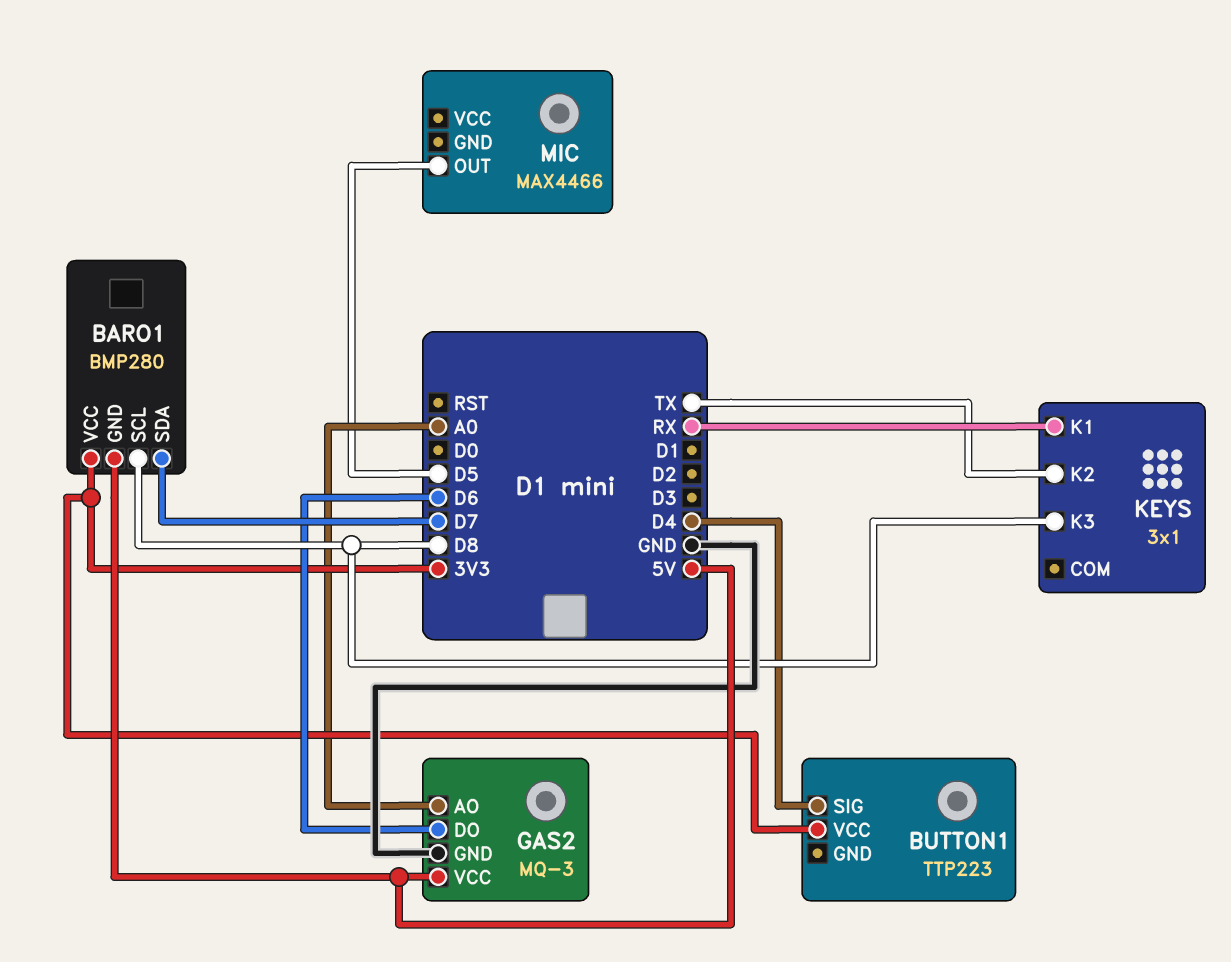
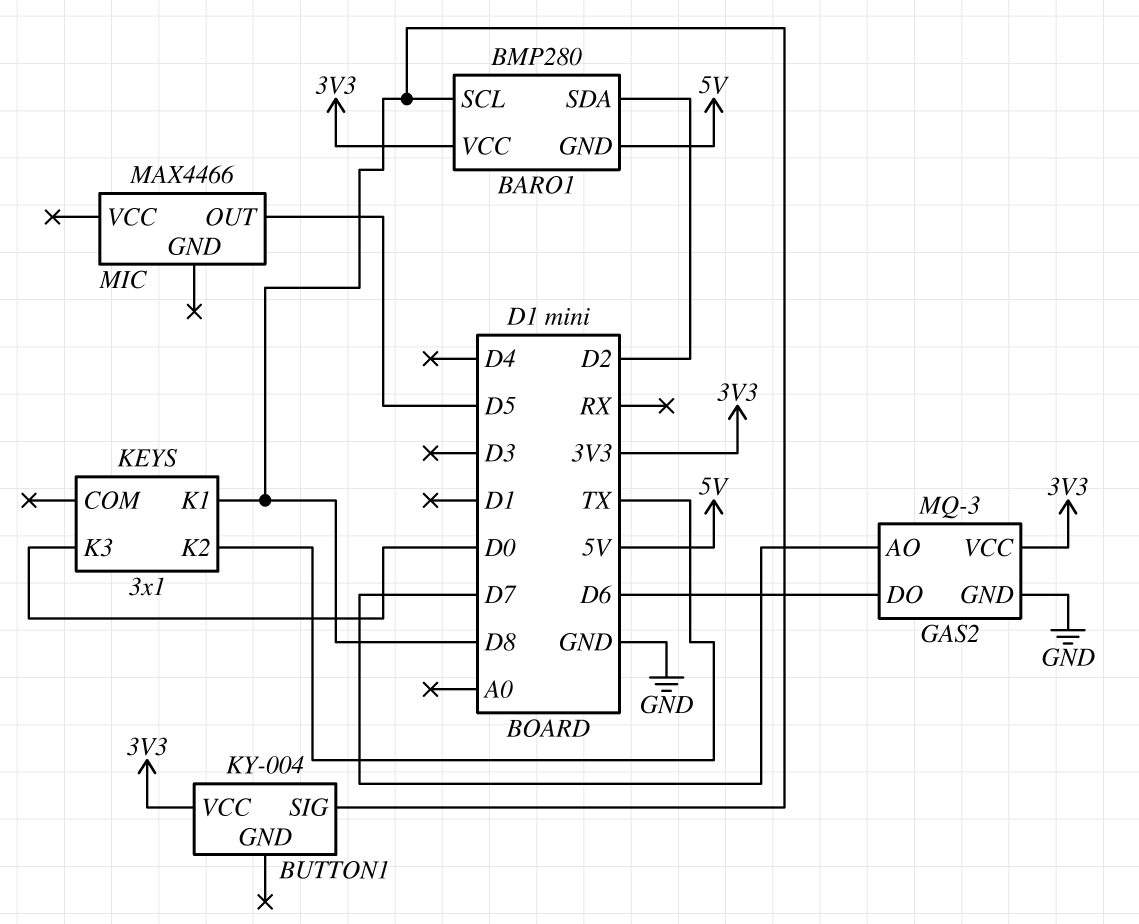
BARO1 pin SDA: D7 -> D2
BUTTON1: TTP223 -> KY-004
BUTTON1 pin SIG: D4 -> D8
GAS2 pin AO: A0 -> D7
GAS2 pin VCC: 5V -> 3V3
KEYS pin K1: RX -> D8
KEYS pin K3: D8 -> D0

